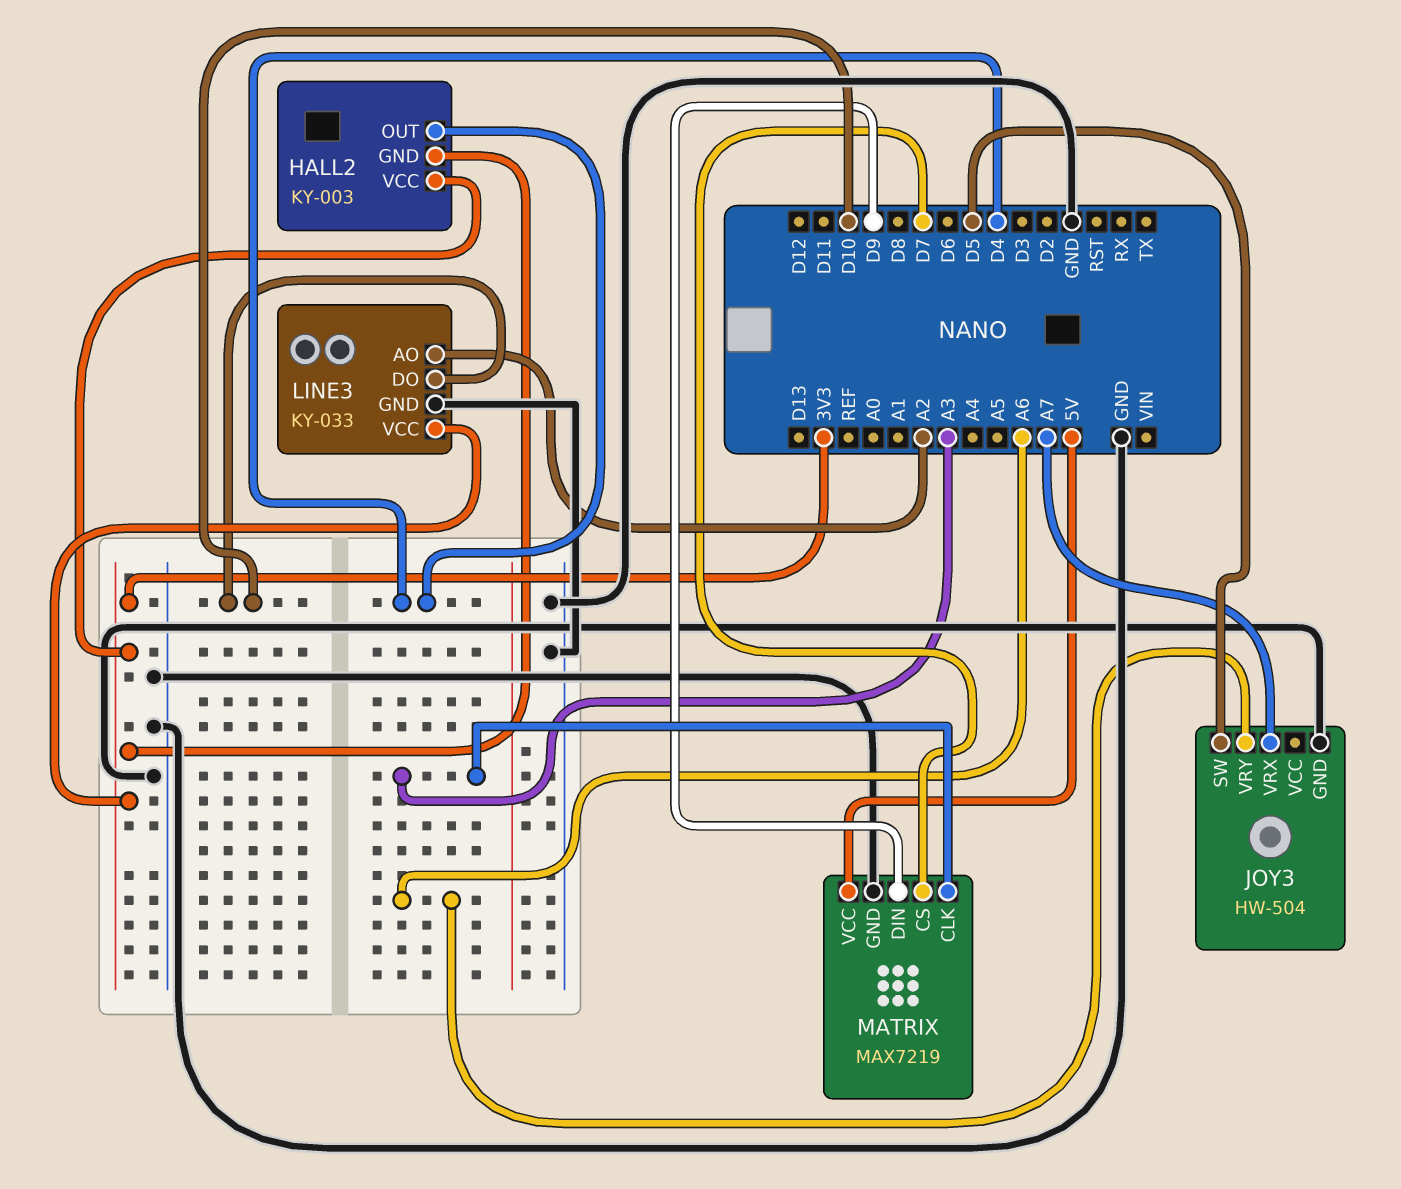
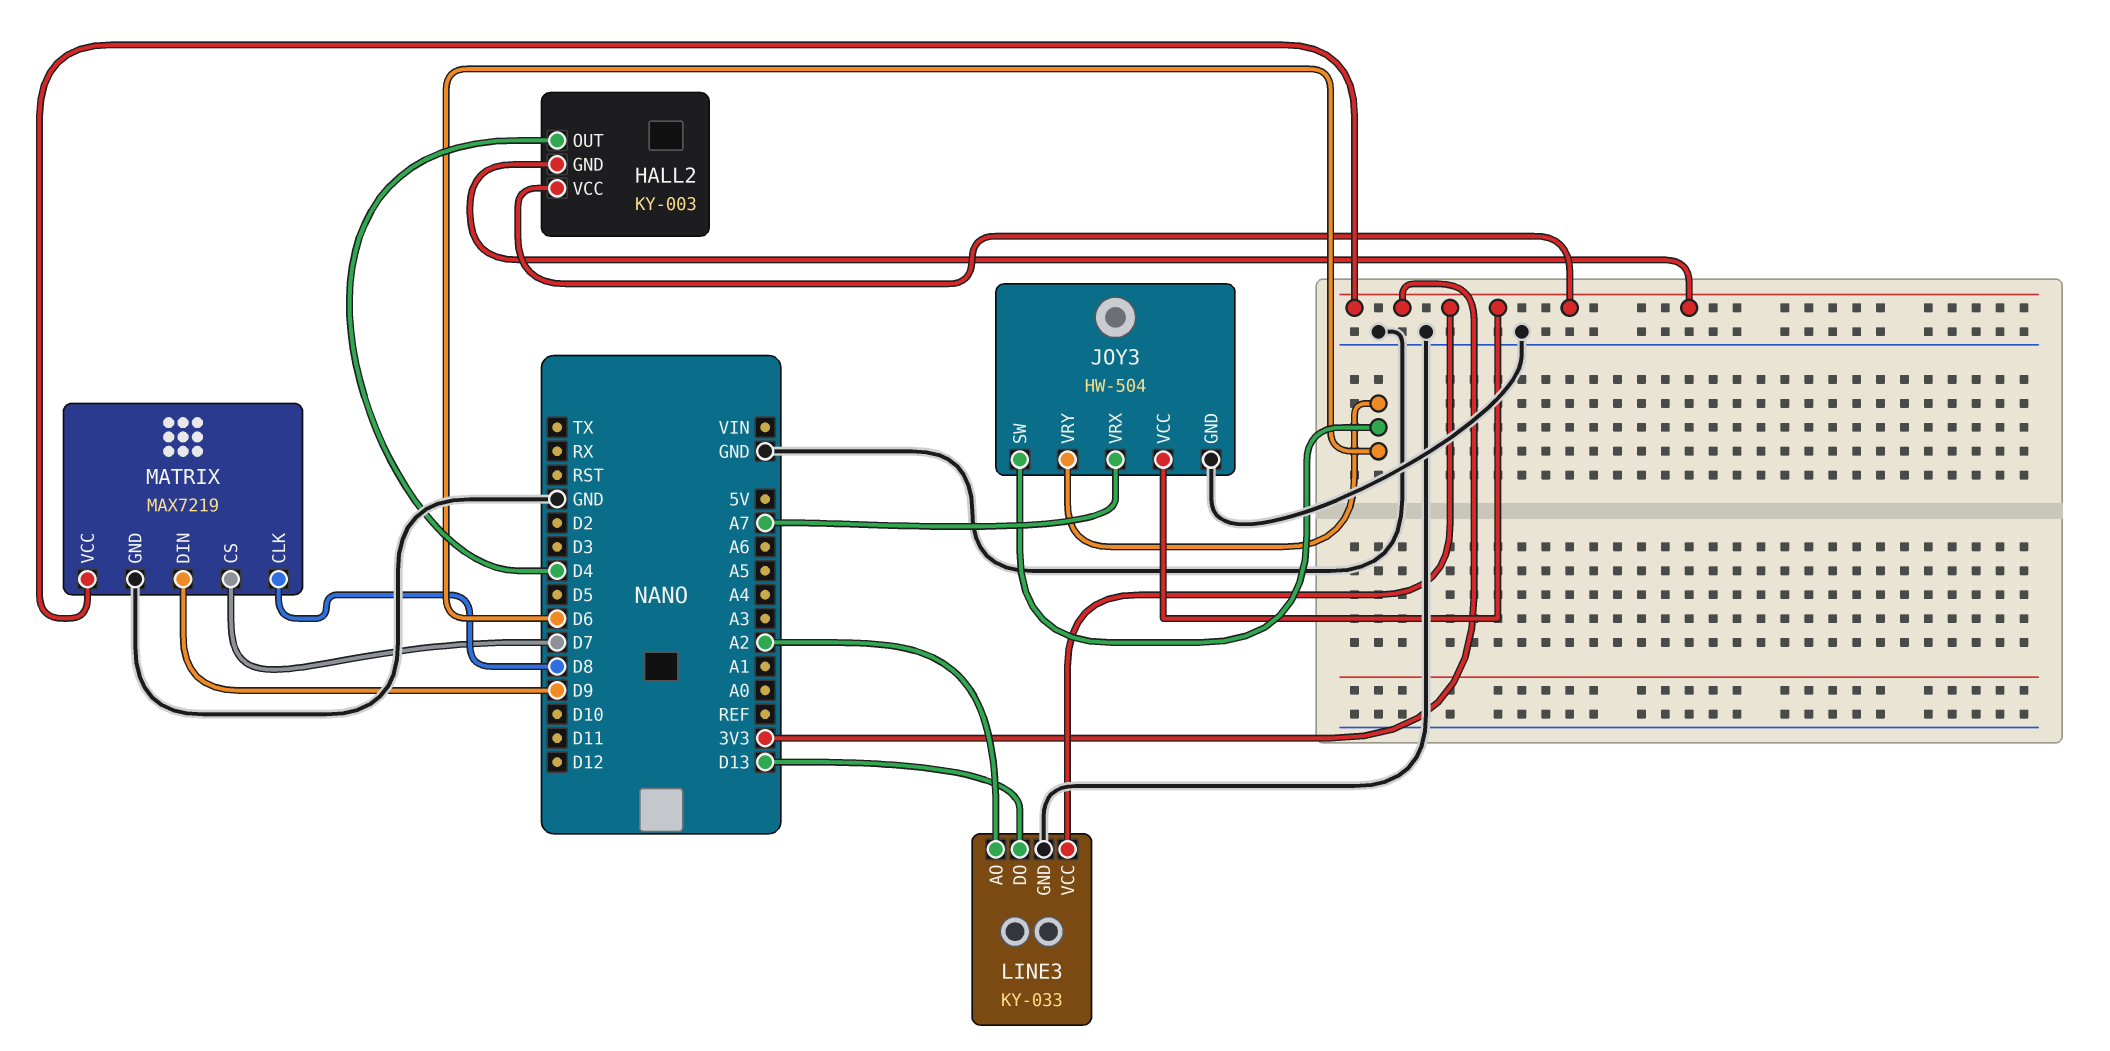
JOY3 pin SW: D5 -> D6
JOY3 pin VCC: none -> 3V3
JOY3 pin VRY: A6 -> D6
LINE3 pin DO: D10 -> D13
MATRIX pin CLK: A3 -> D8
MATRIX pin VCC: 5V -> 3V3

